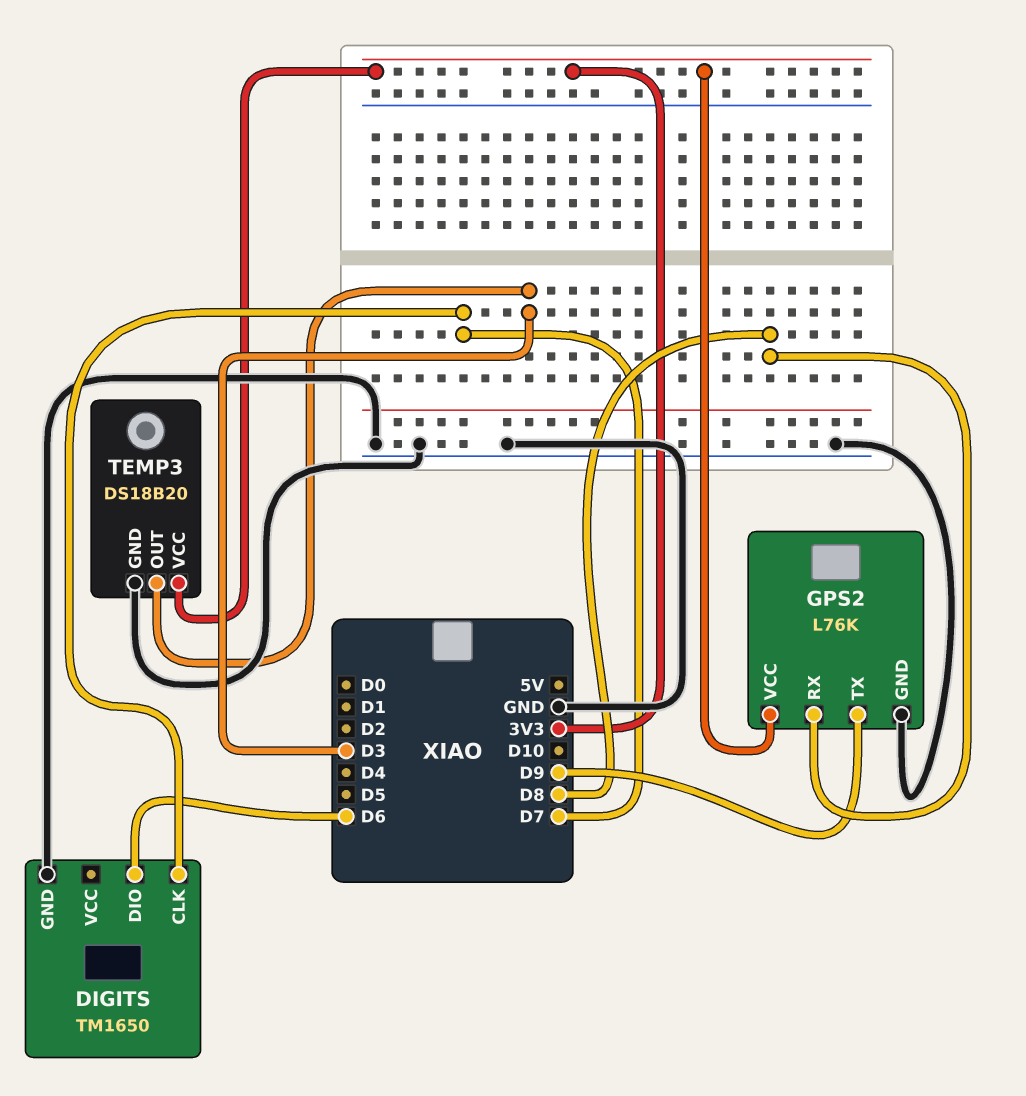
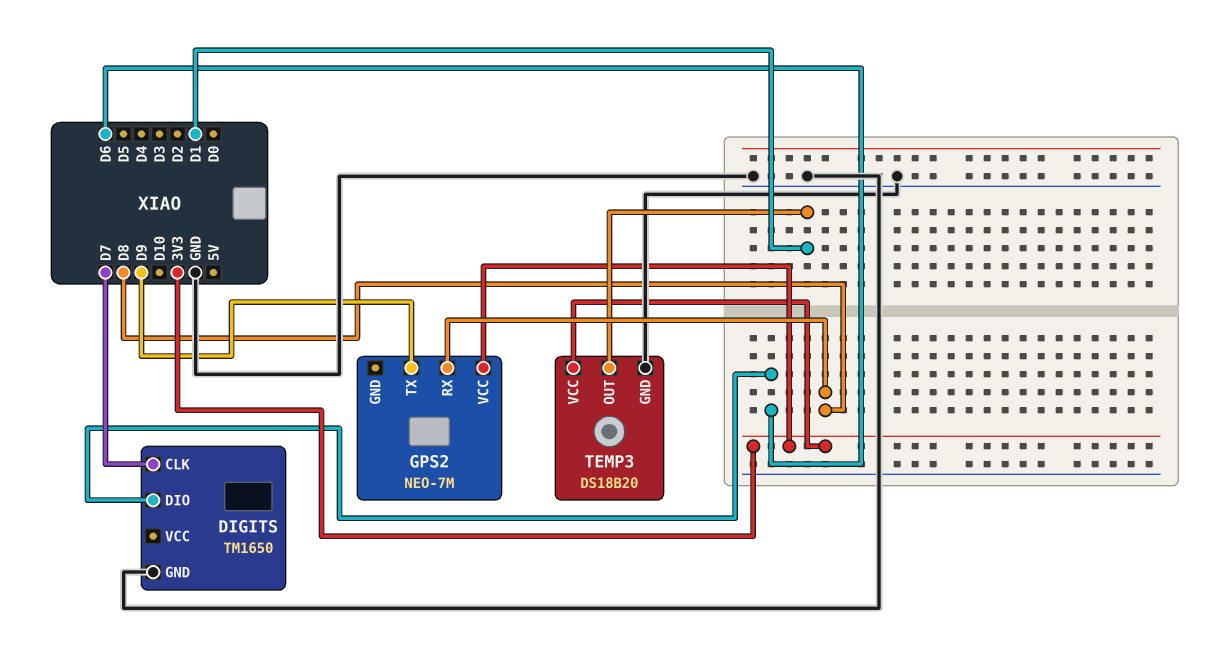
GPS2: L76K -> NEO-7M
GPS2 pin GND: GND -> none
TEMP3 pin OUT: D3 -> D1

